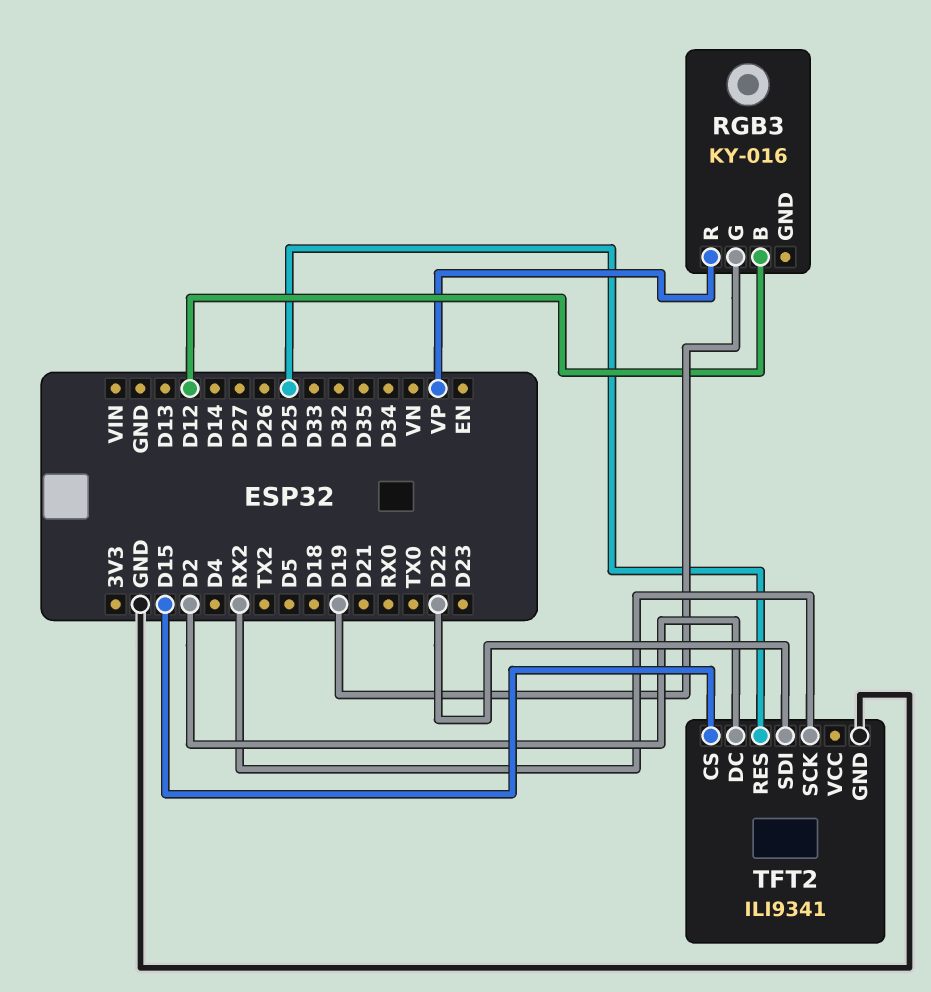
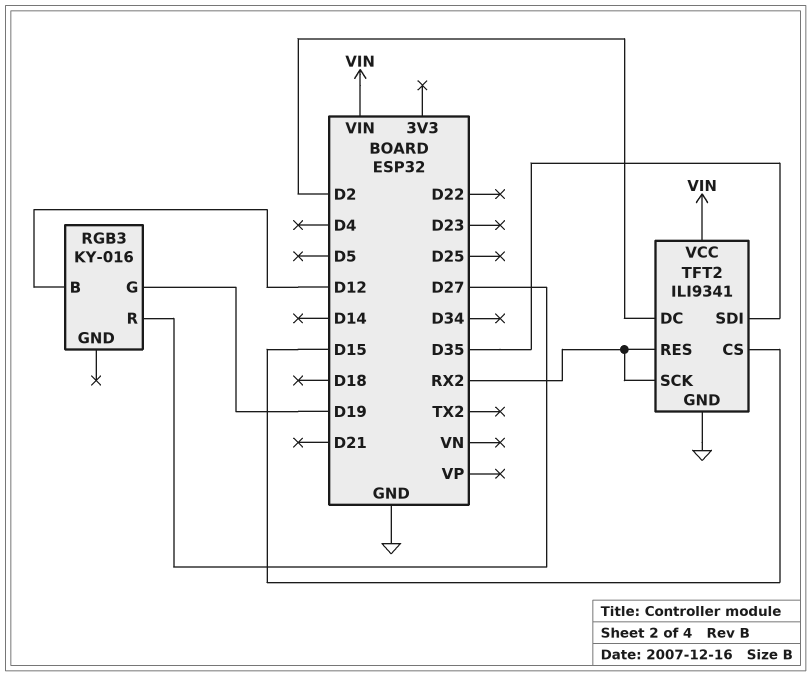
RGB3 pin R: VP -> D27
TFT2 pin RES: D25 -> RX2
TFT2 pin SDI: D22 -> D35
TFT2 pin VCC: none -> VIN

